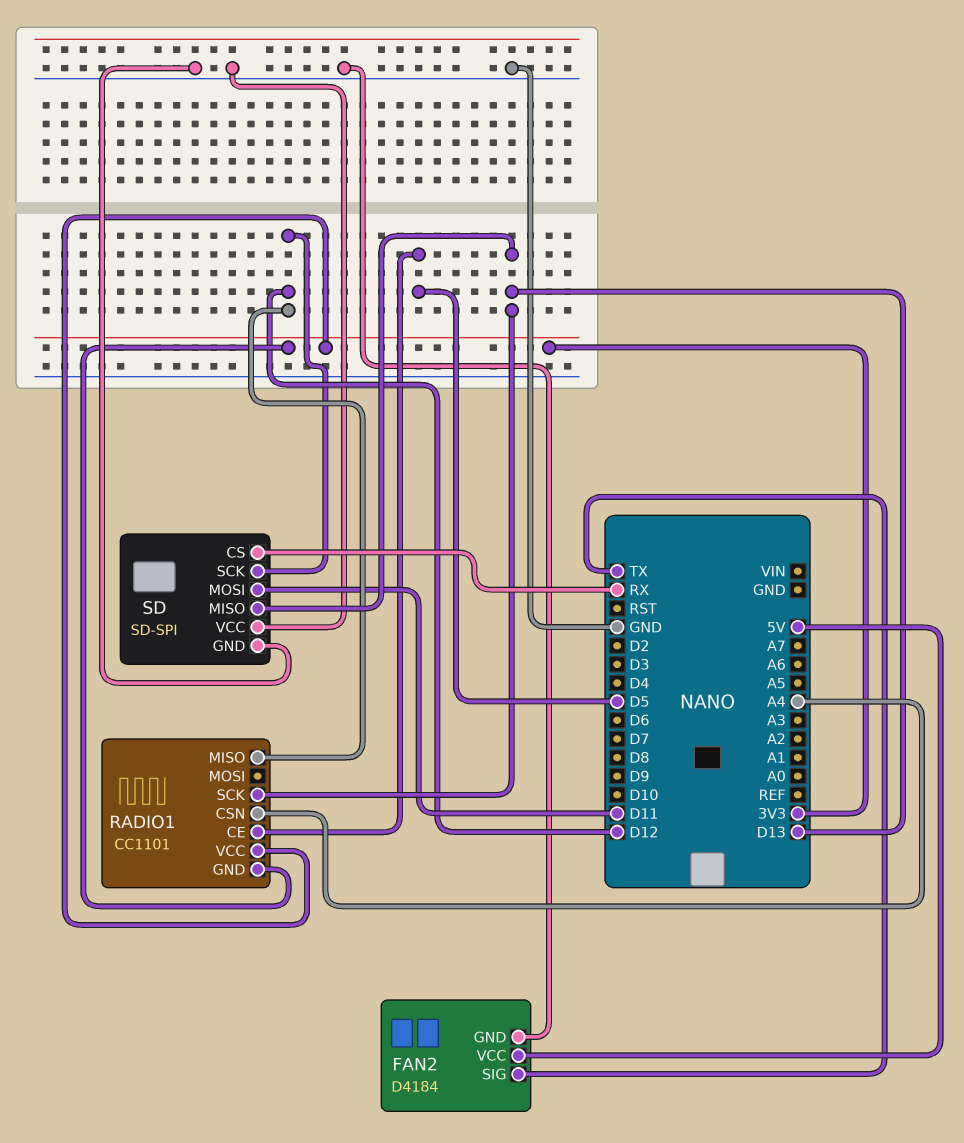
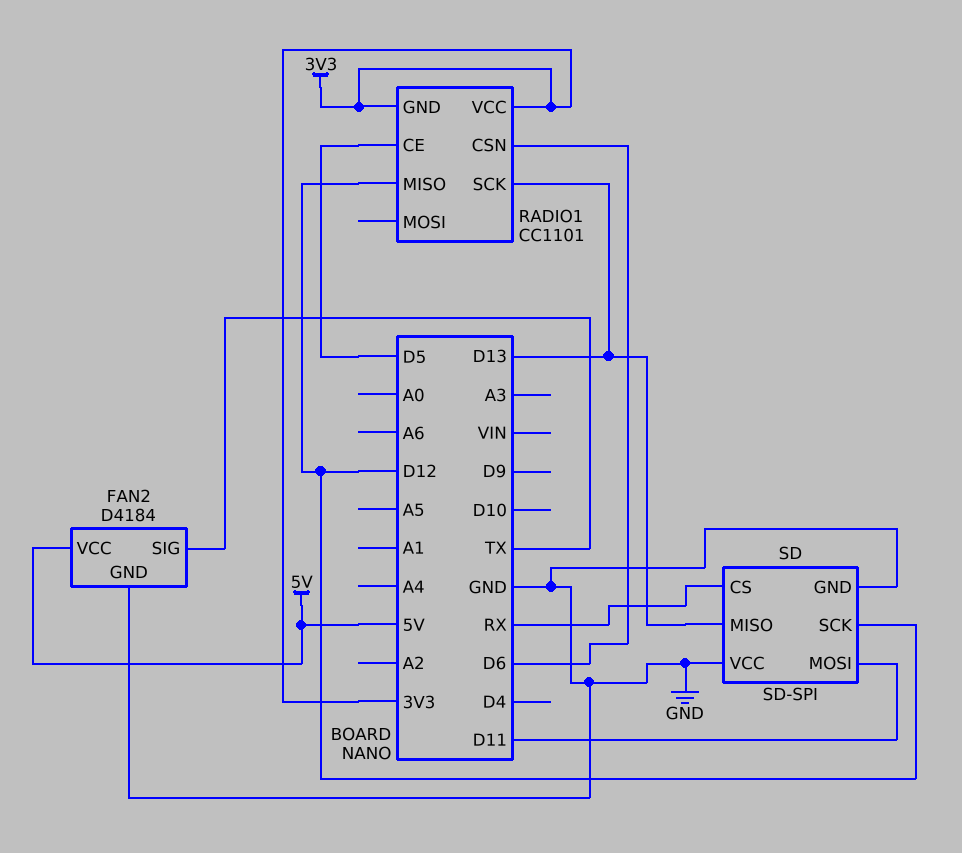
RADIO1 pin CSN: A4 -> D6

